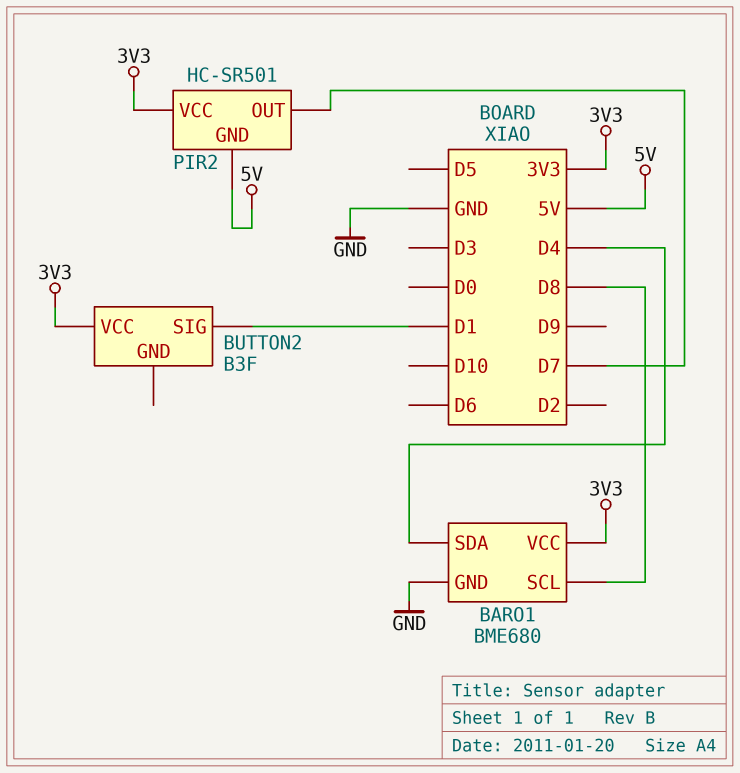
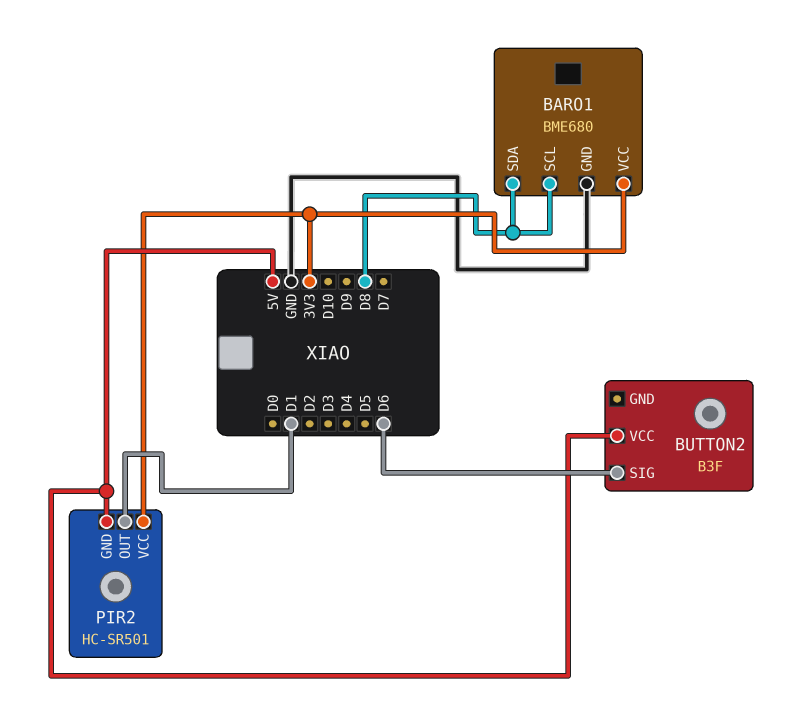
BARO1 pin SDA: D4 -> D8
BUTTON2 pin SIG: D1 -> D6
BUTTON2 pin VCC: 3V3 -> 5V
PIR2 pin OUT: D7 -> D1

